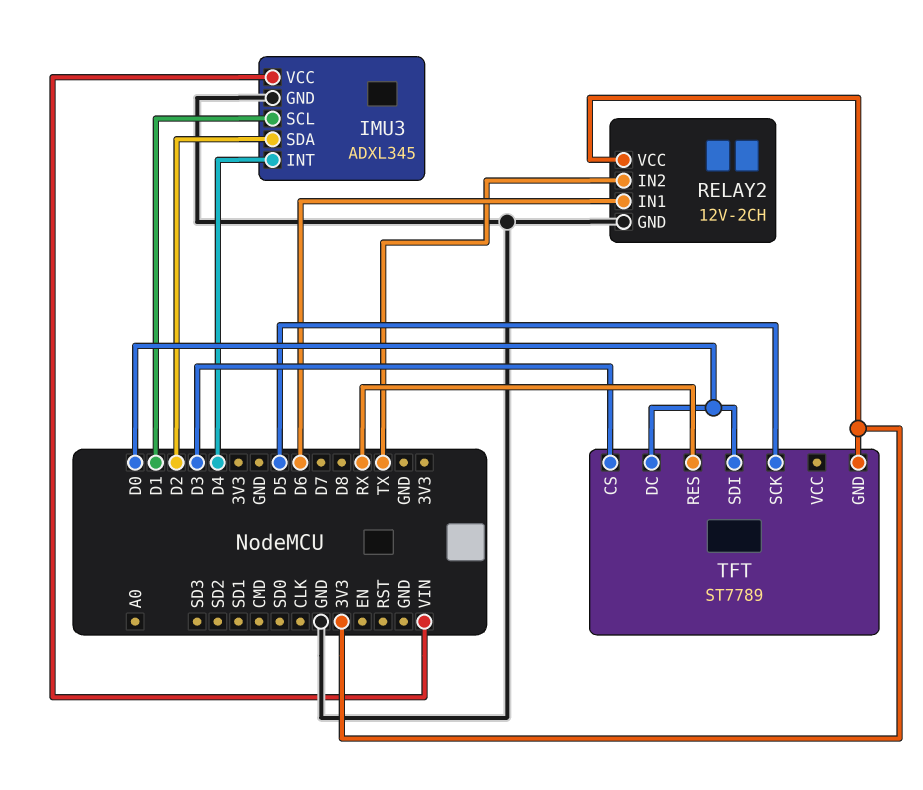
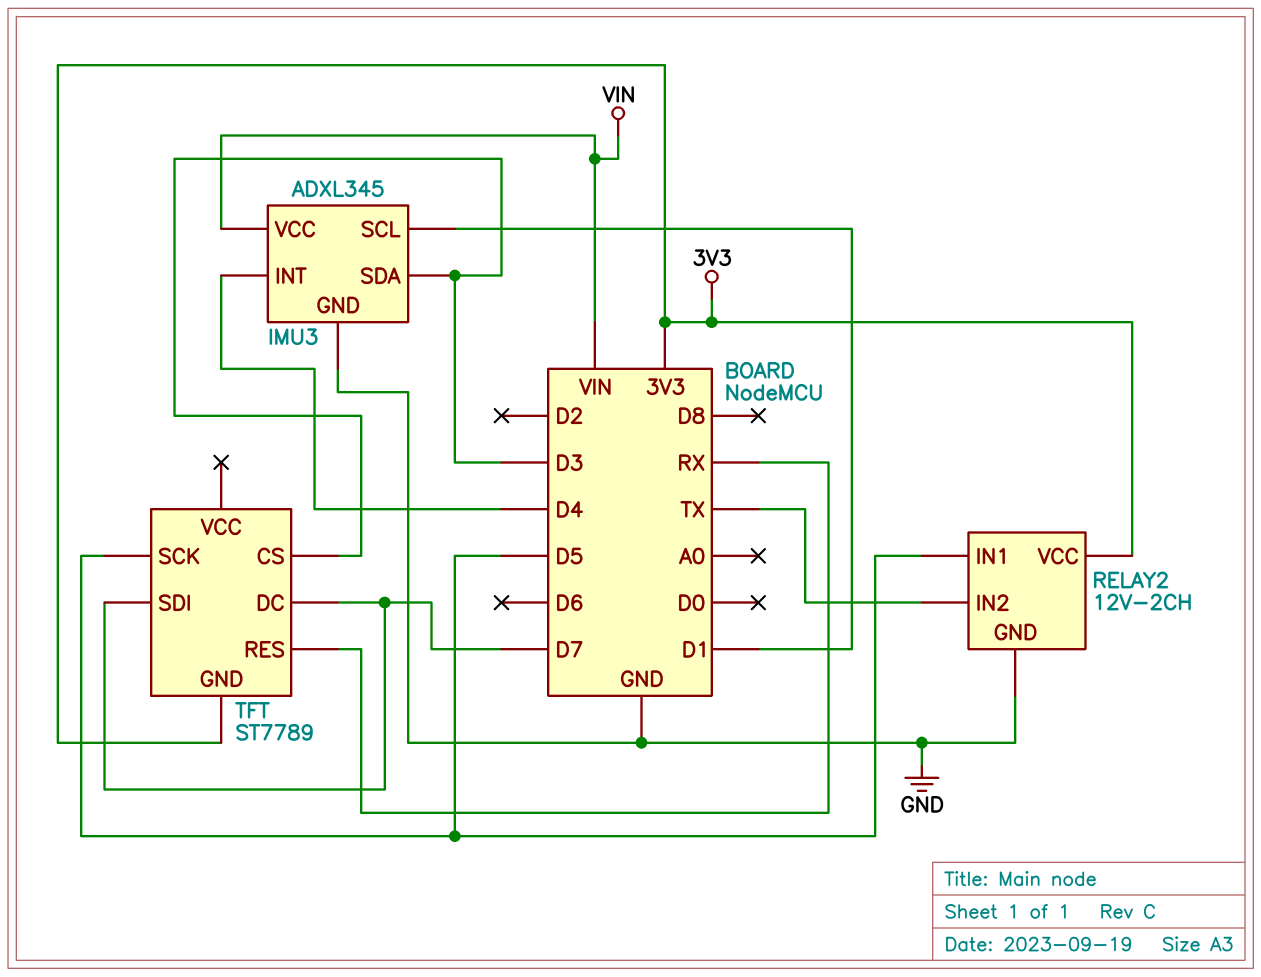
IMU3 pin SDA: D2 -> D3
RELAY2 pin IN1: D6 -> D5
TFT pin DC: D0 -> D7
TFT pin SDI: D0 -> D7

